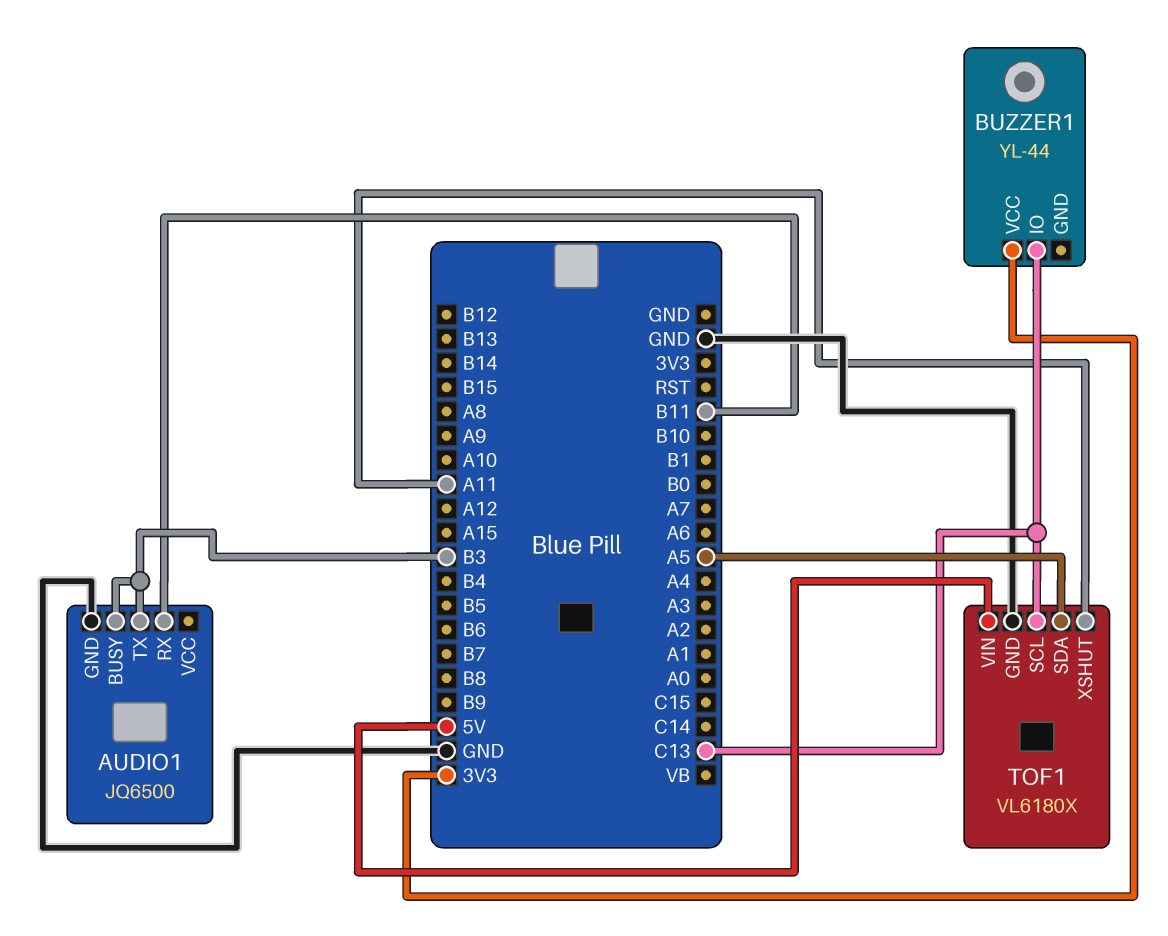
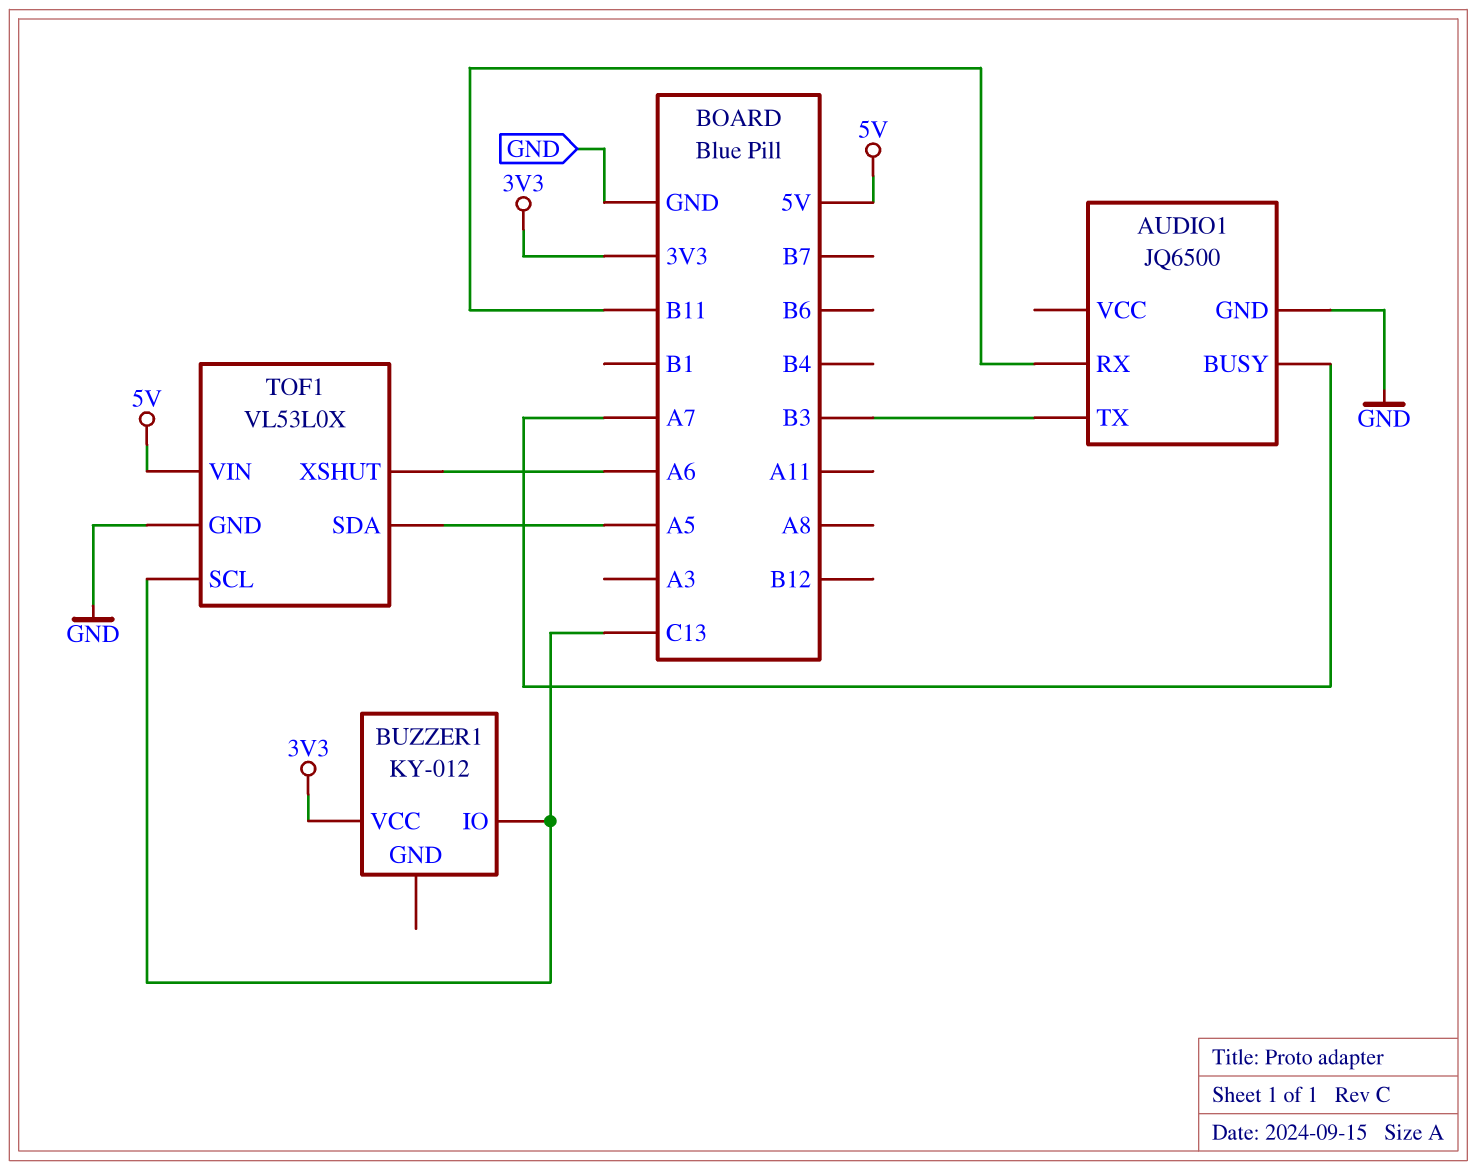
AUDIO1 pin BUSY: B3 -> A7
BUZZER1: YL-44 -> KY-012
TOF1: VL6180X -> VL53L0X
TOF1 pin XSHUT: A11 -> A6

